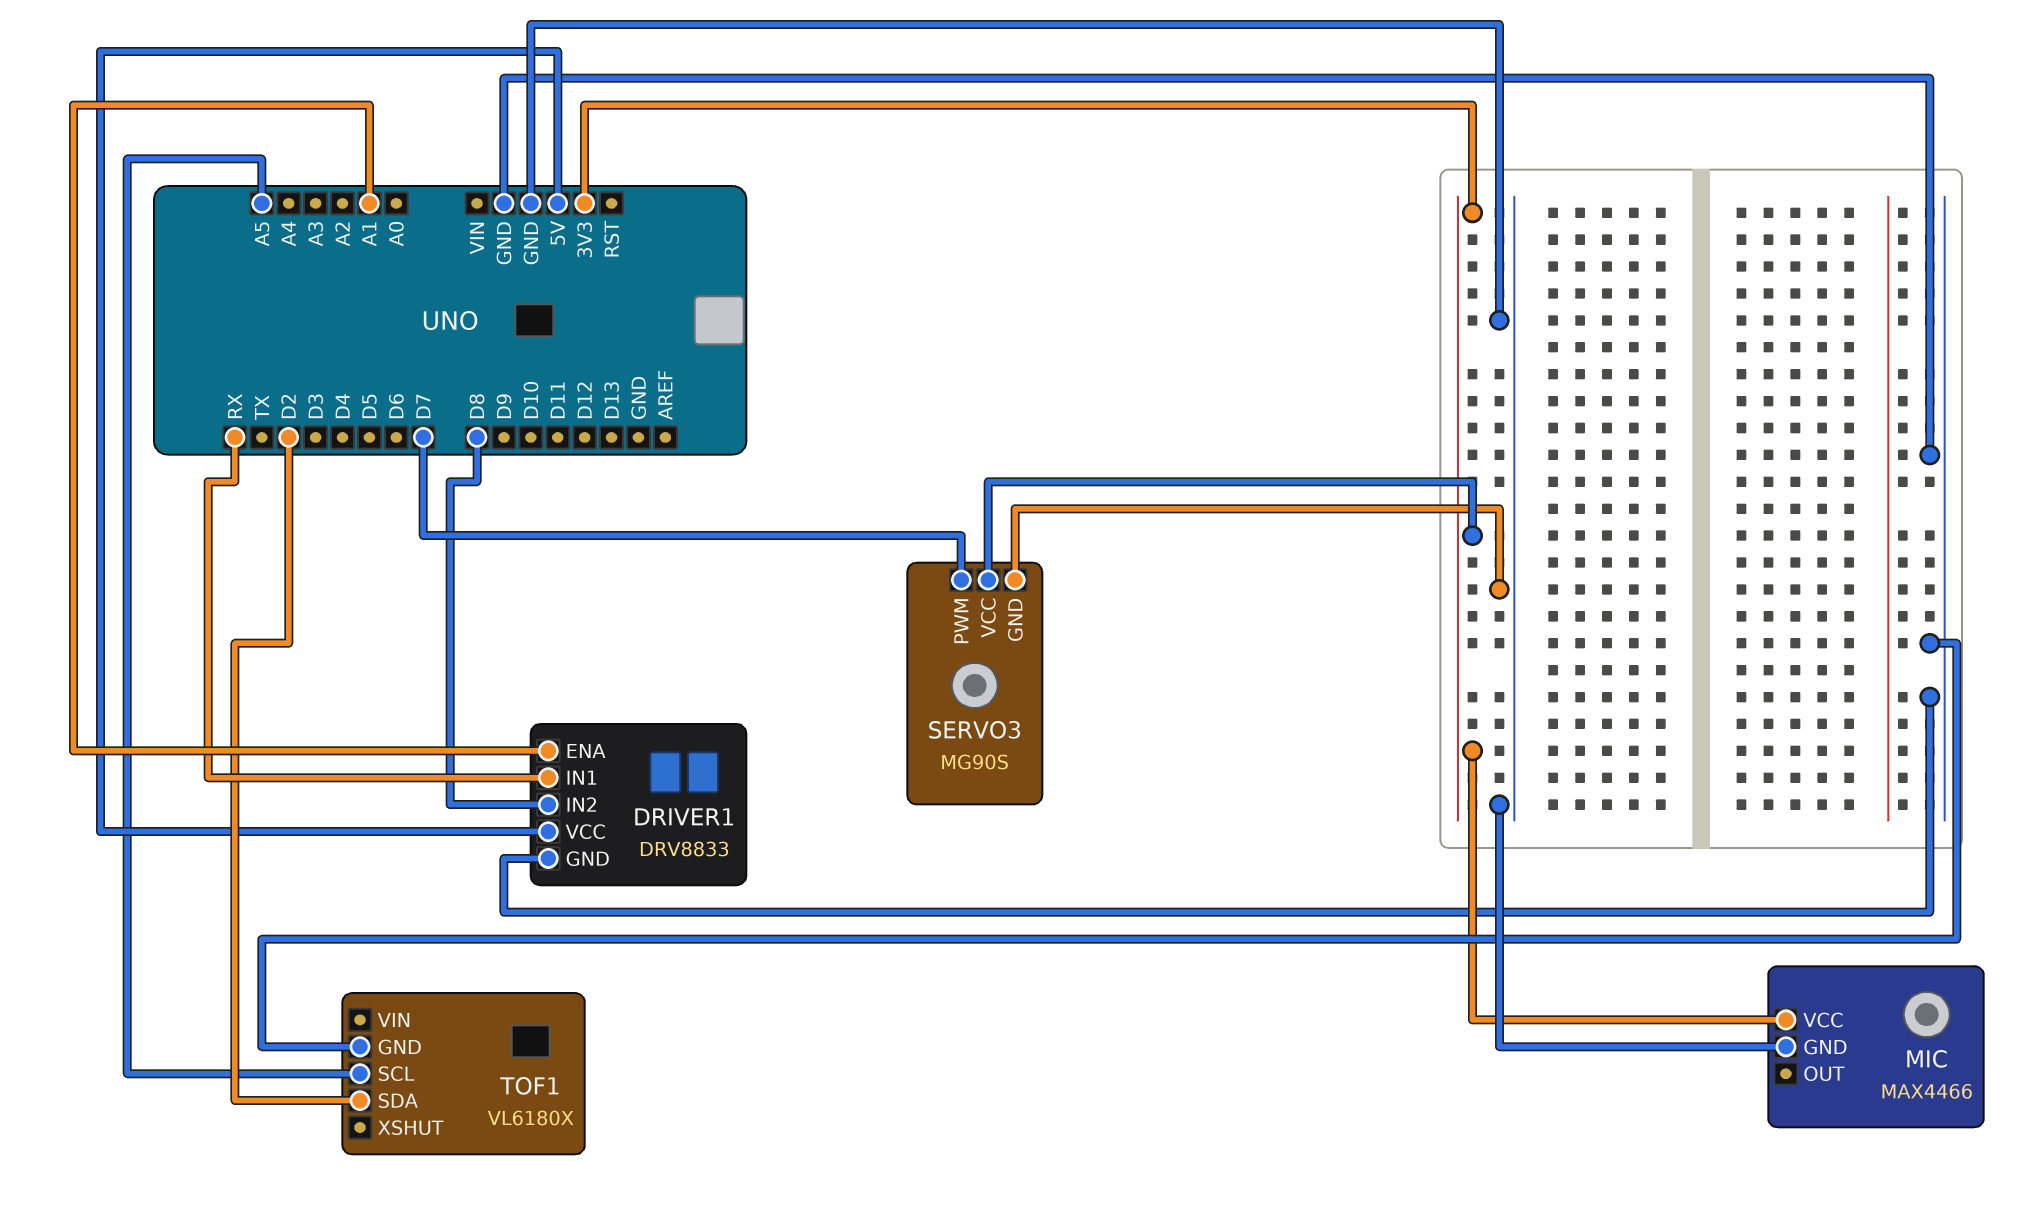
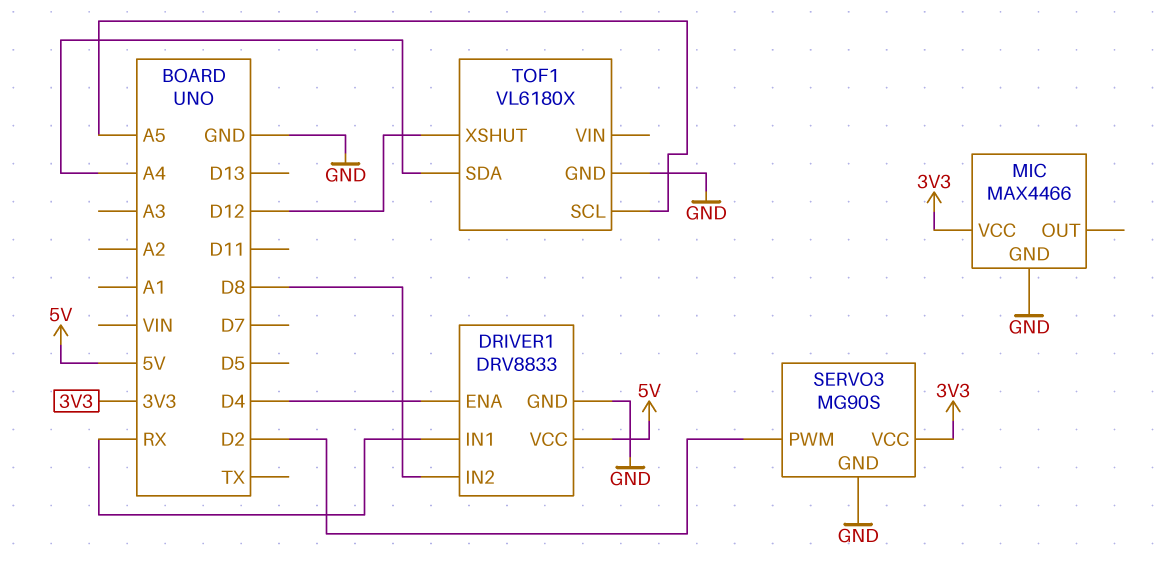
DRIVER1 pin ENA: A1 -> D4
SERVO3 pin PWM: D7 -> D2
TOF1 pin SDA: D2 -> A4
TOF1 pin XSHUT: none -> D12

